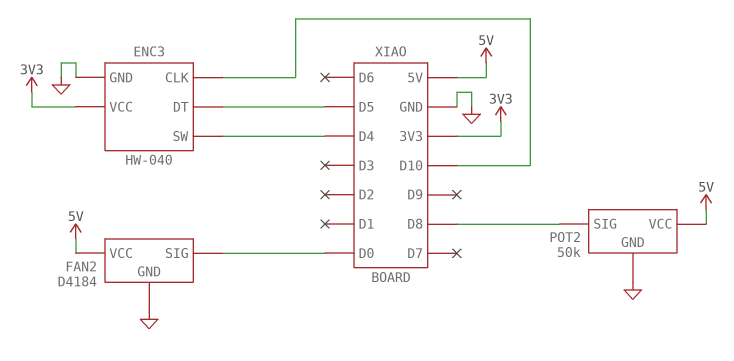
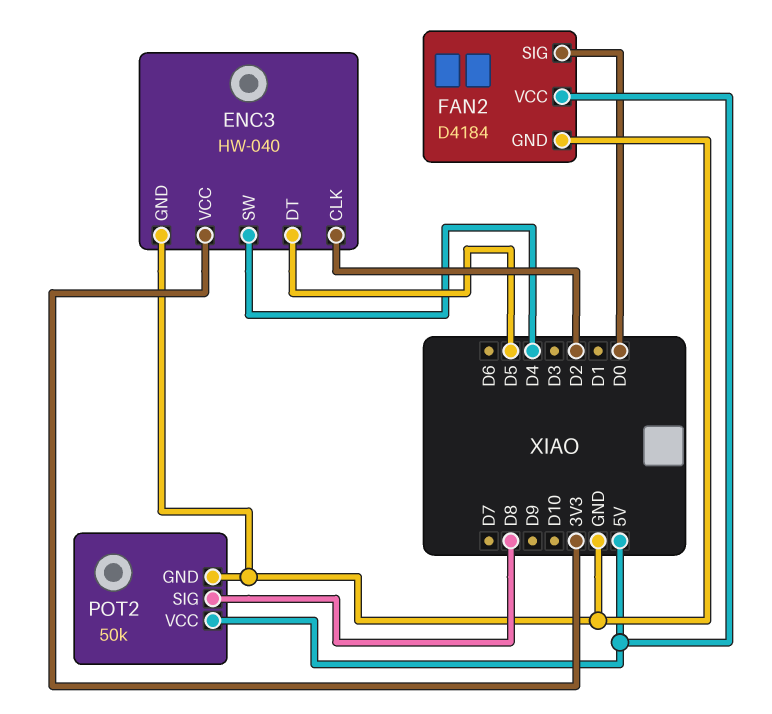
ENC3 pin CLK: D10 -> D2

